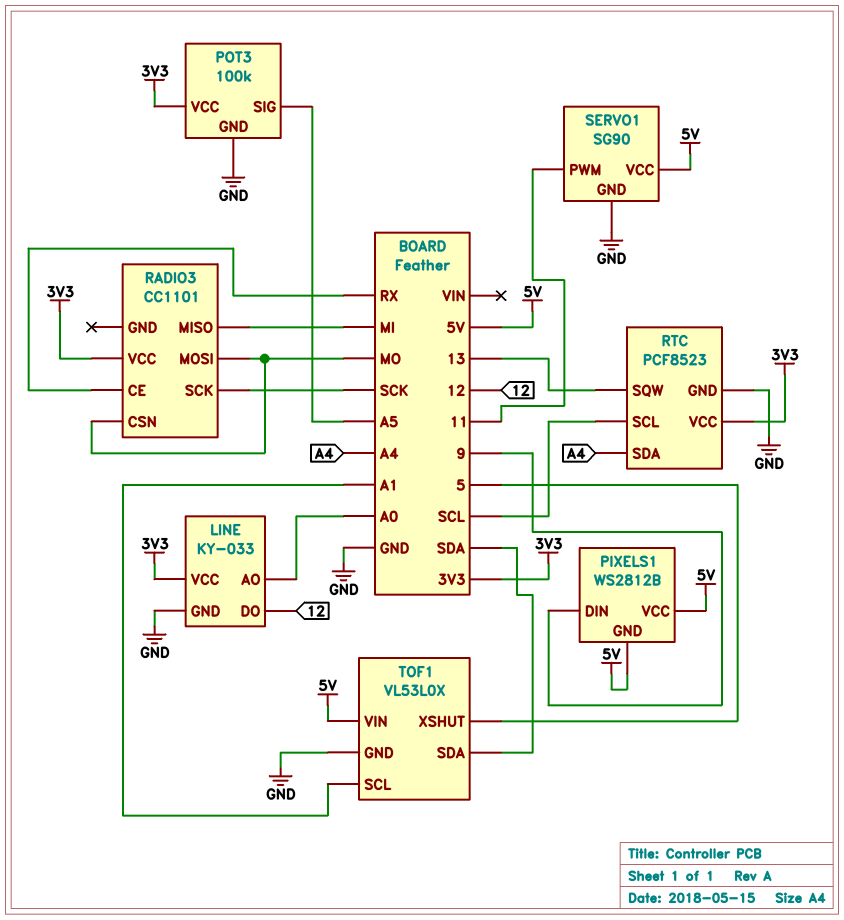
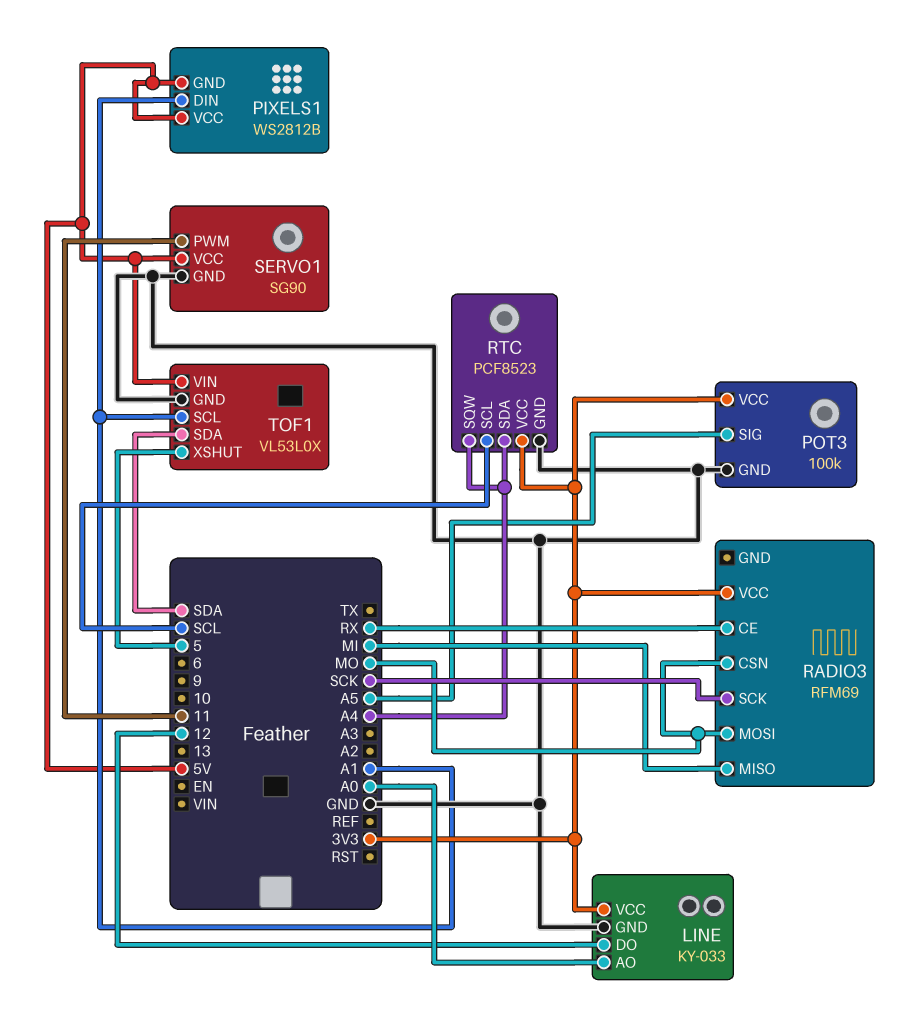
PIXELS1 pin DIN: 9 -> A1
RADIO3: CC1101 -> RFM69
RTC pin SQW: 13 -> A4

